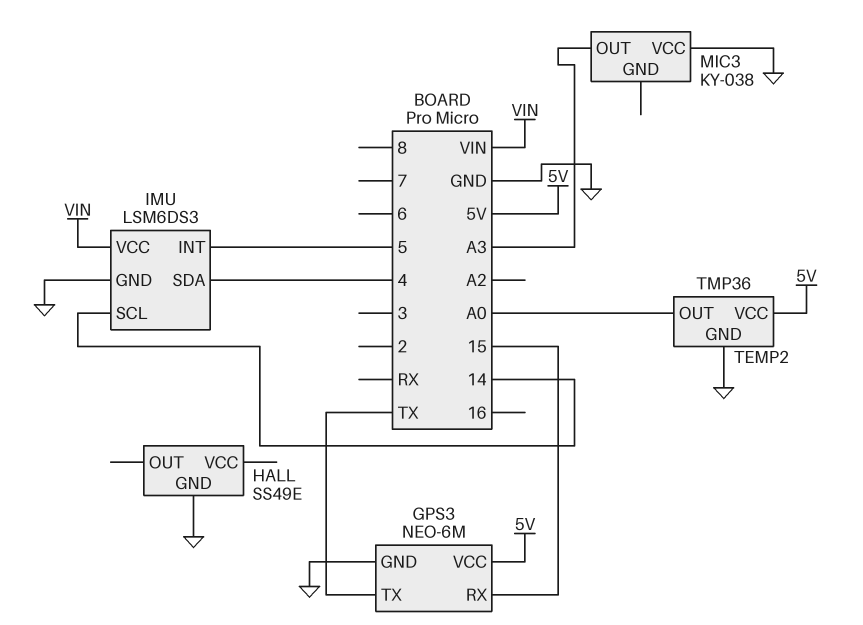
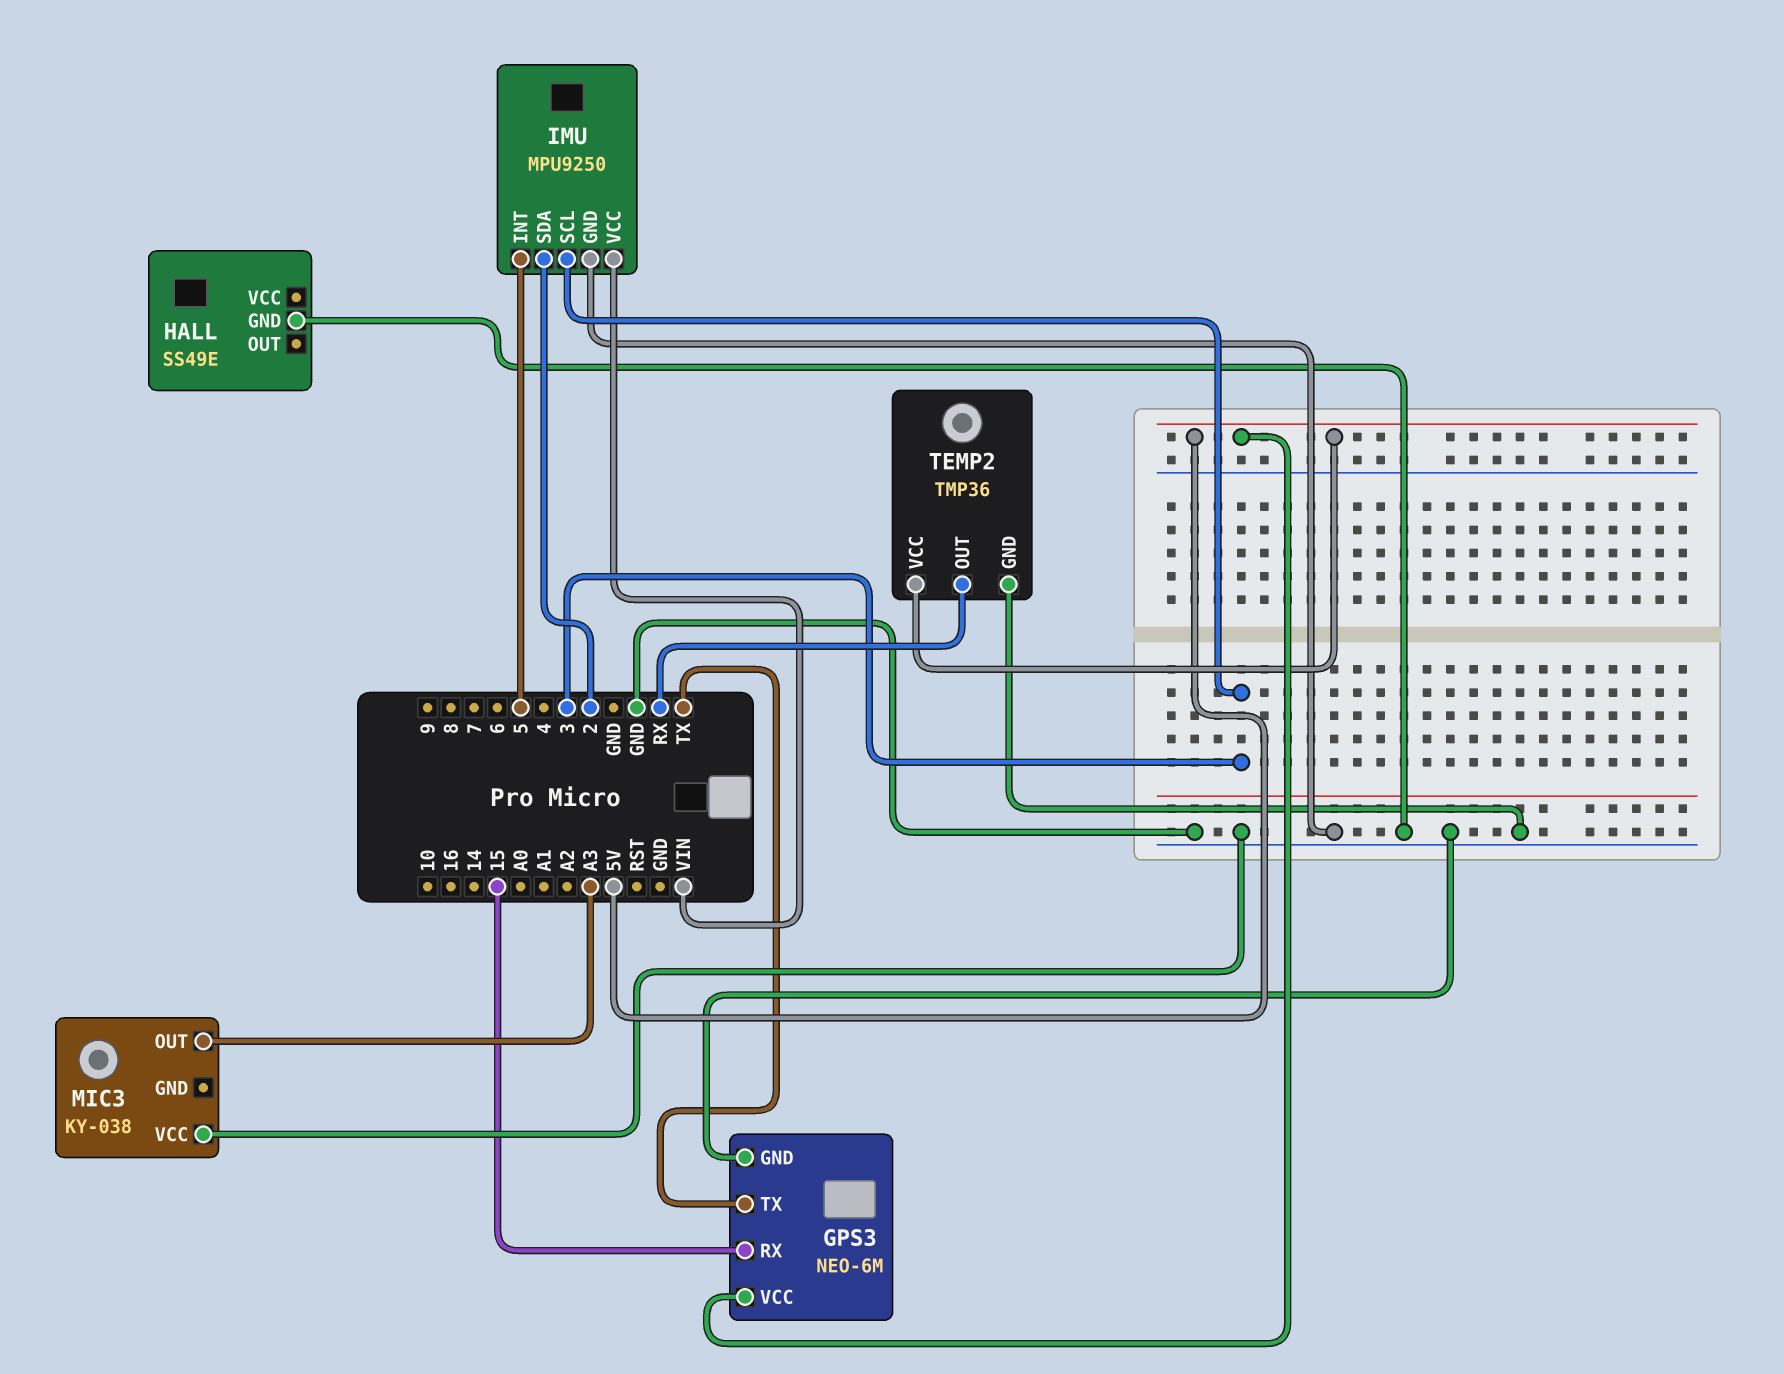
IMU: LSM6DS3 -> MPU9250
IMU pin SCL: 14 -> 3
IMU pin SDA: 4 -> 2
TEMP2 pin OUT: A0 -> RX

